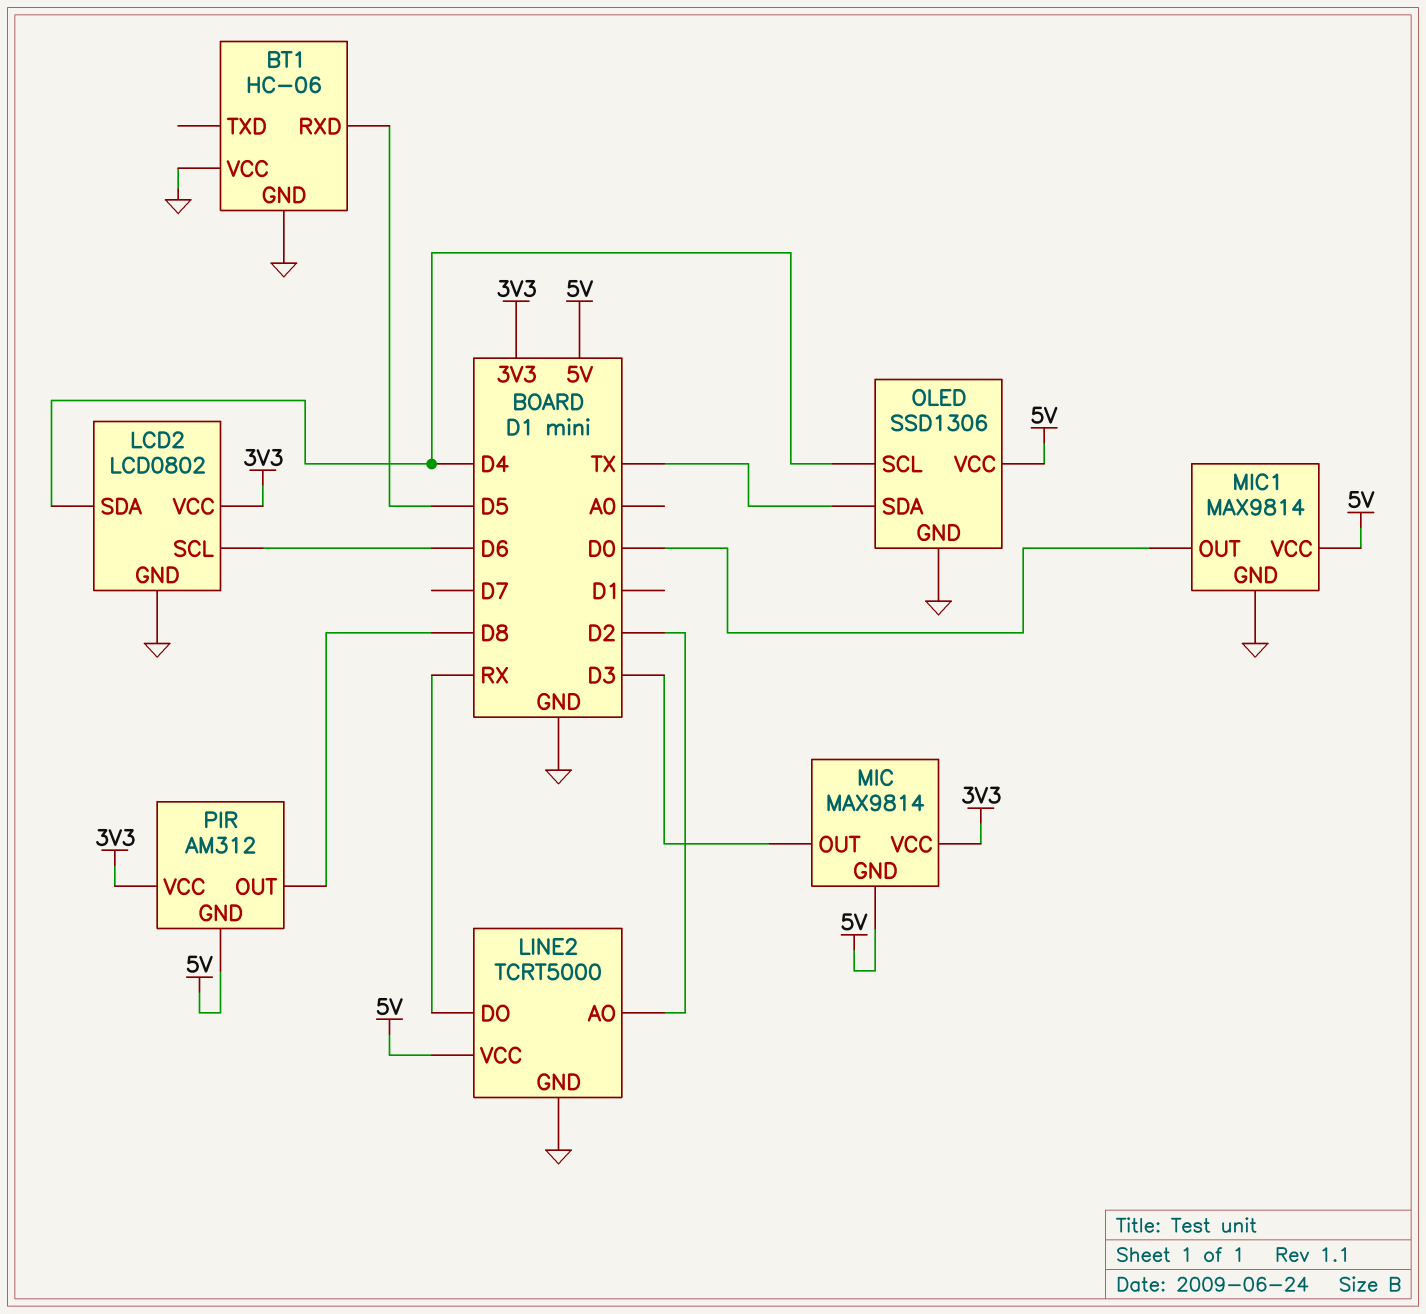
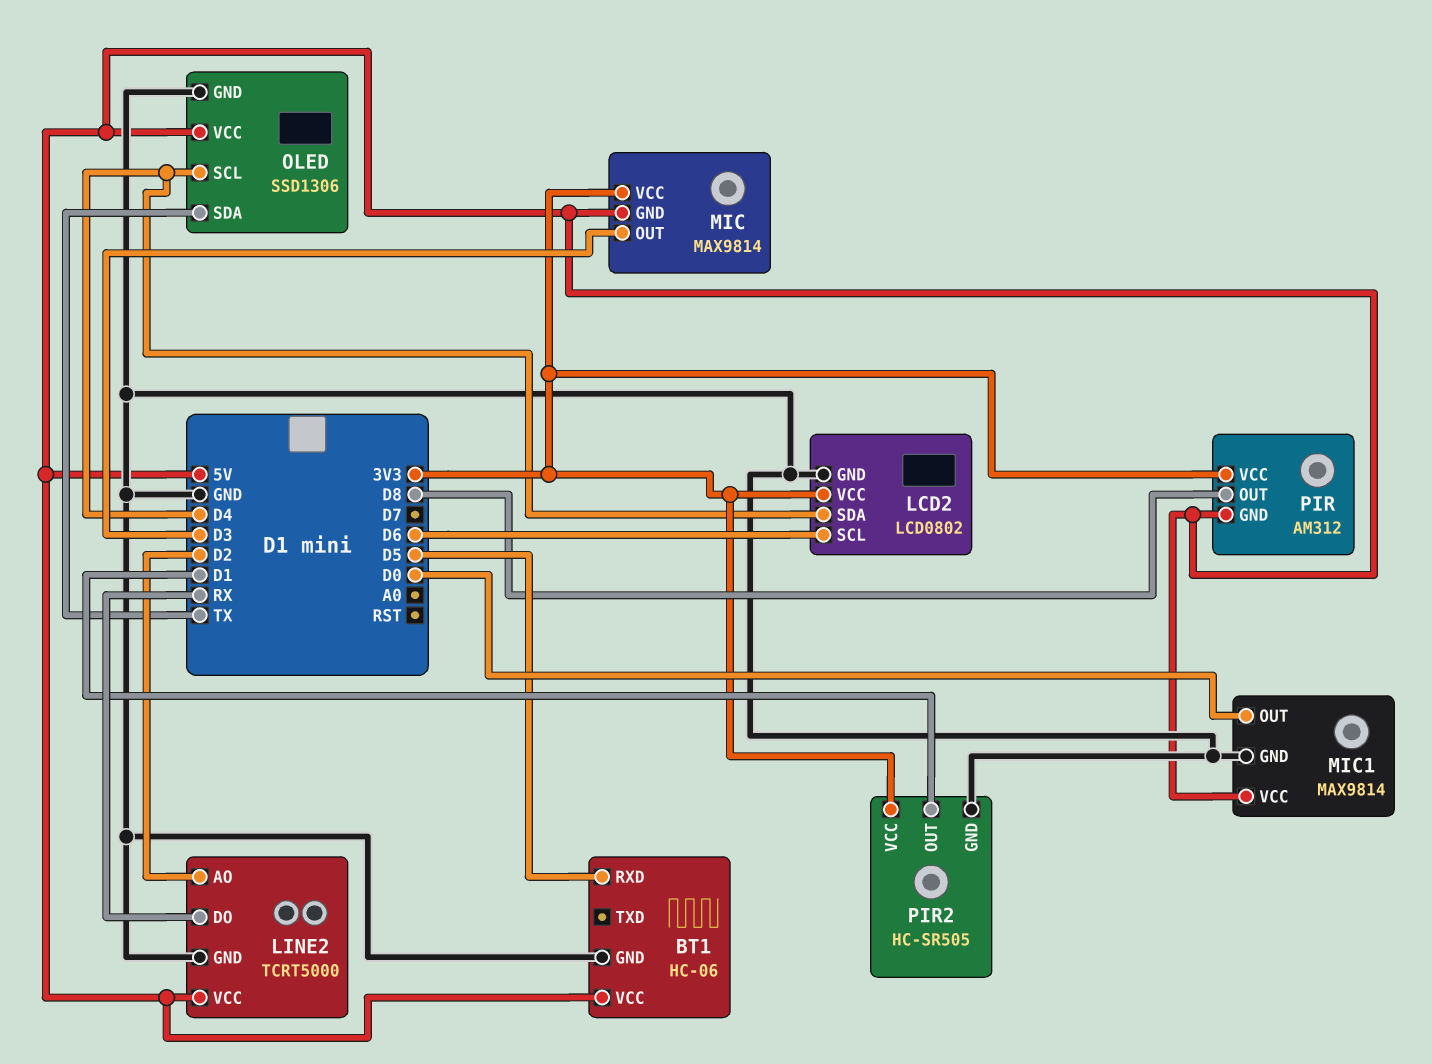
BT1 pin VCC: GND -> 5V
PIR2: none -> HC-SR505
PIR2 pin GND: none -> GND
PIR2 pin OUT: none -> D1
PIR2 pin VCC: none -> 3V3

